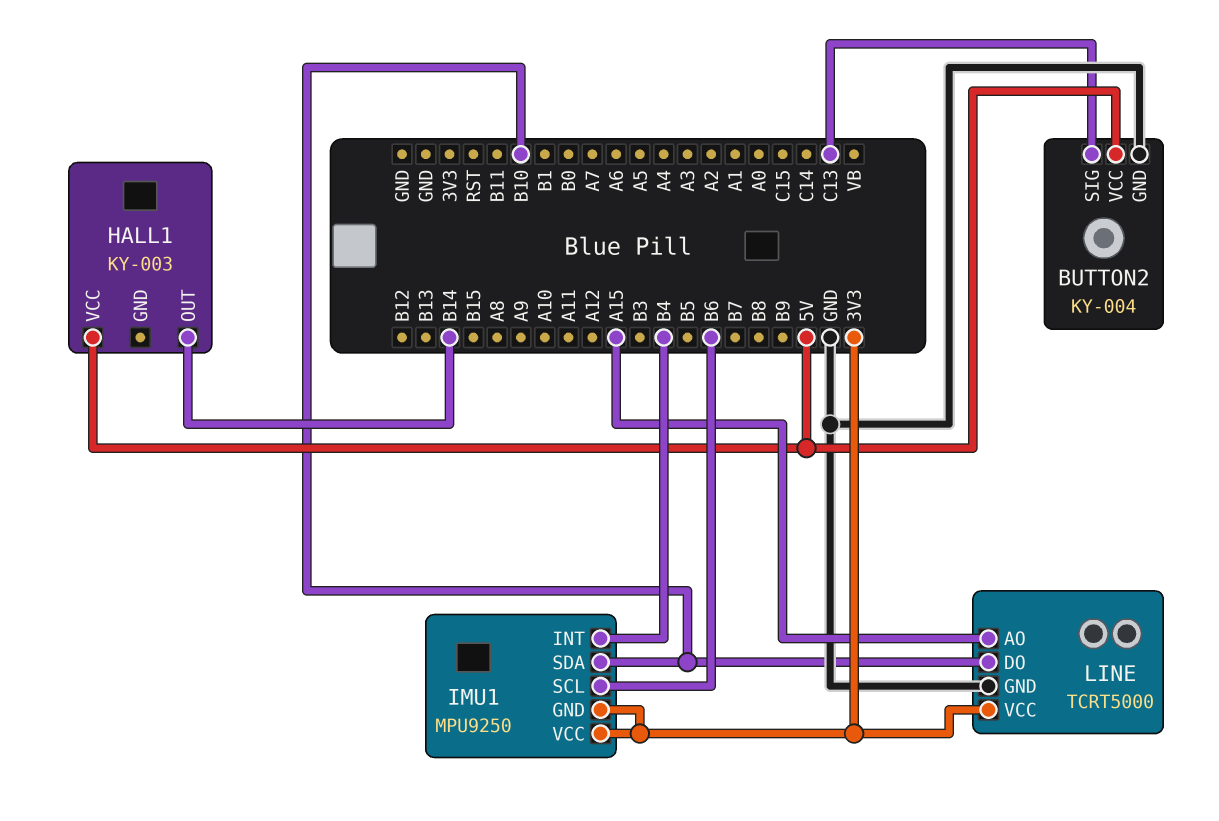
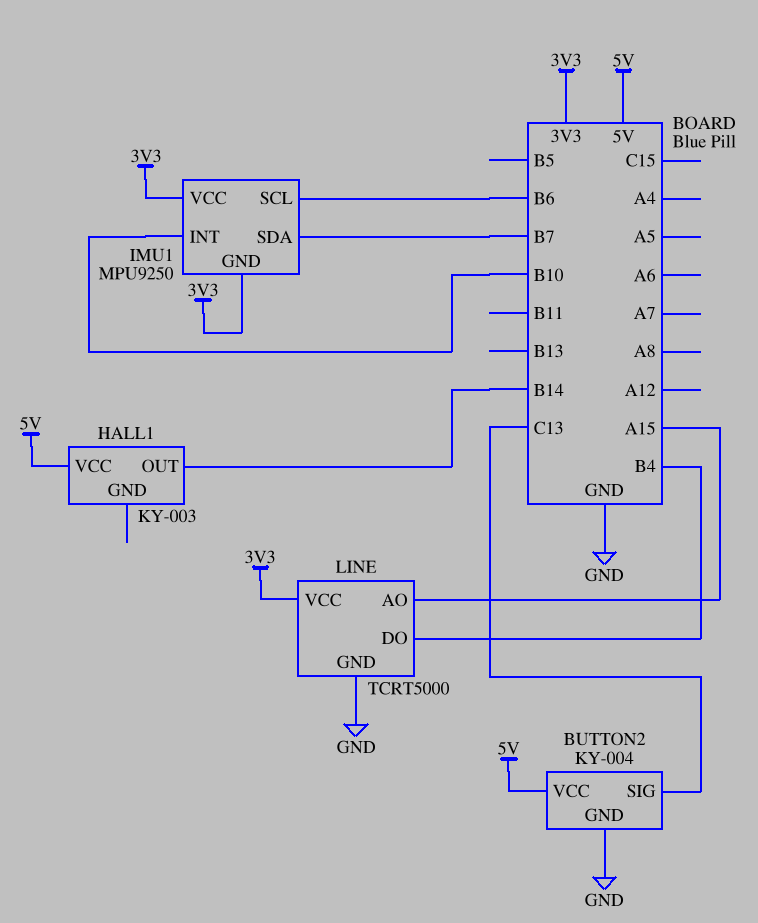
IMU1 pin INT: B4 -> B10
IMU1 pin SDA: B10 -> B7
LINE pin DO: B10 -> B4

